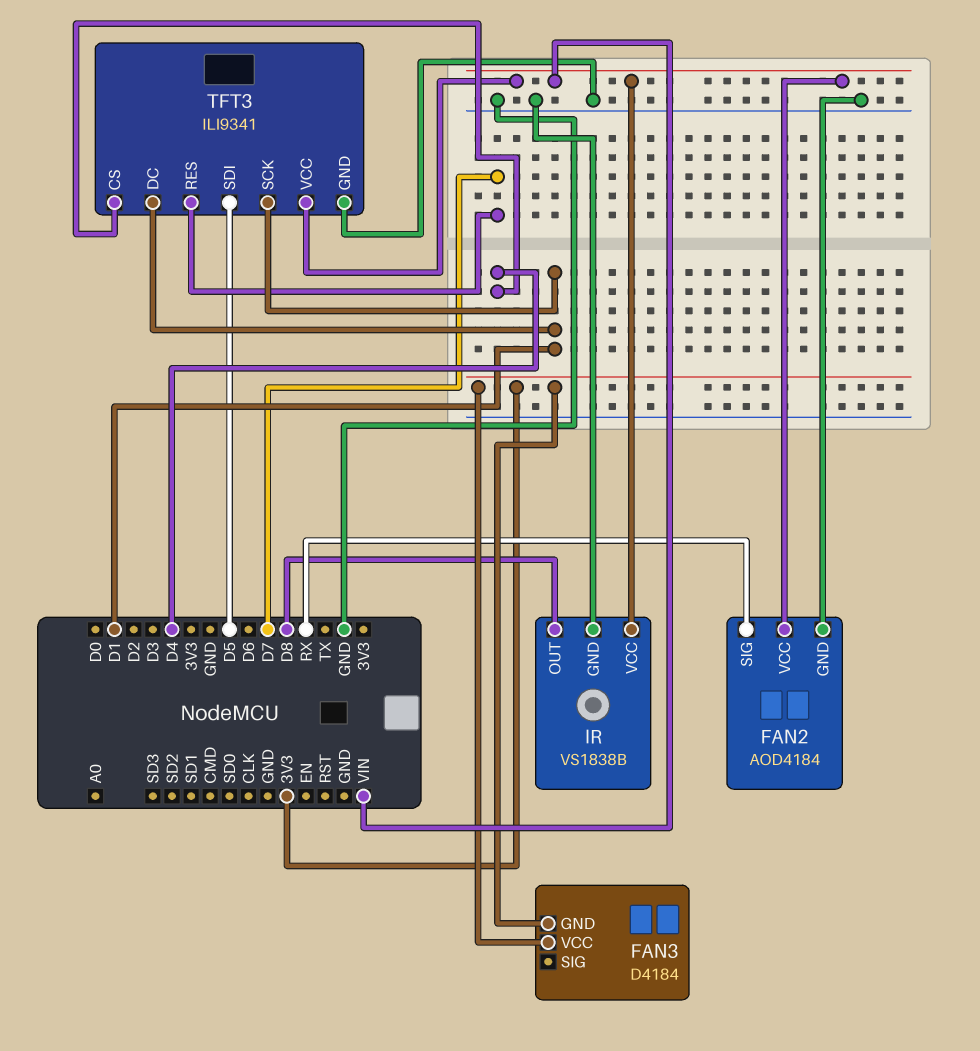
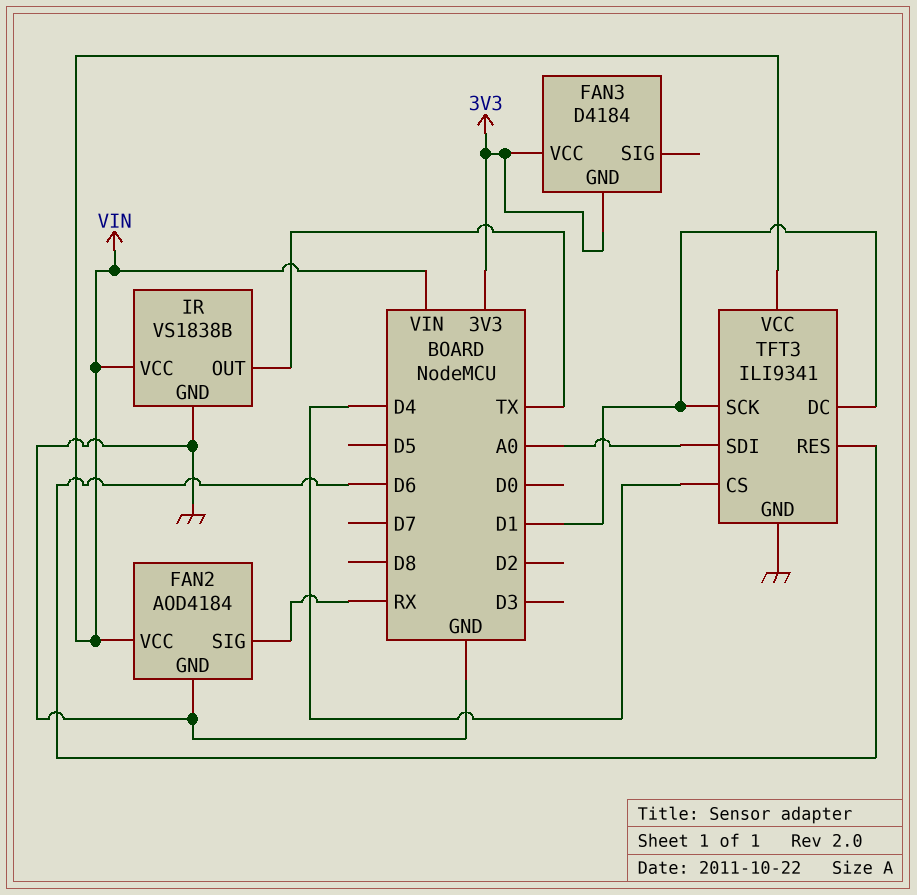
IR pin OUT: D8 -> TX
TFT3 pin RES: D7 -> D6
TFT3 pin SDI: D5 -> A0

